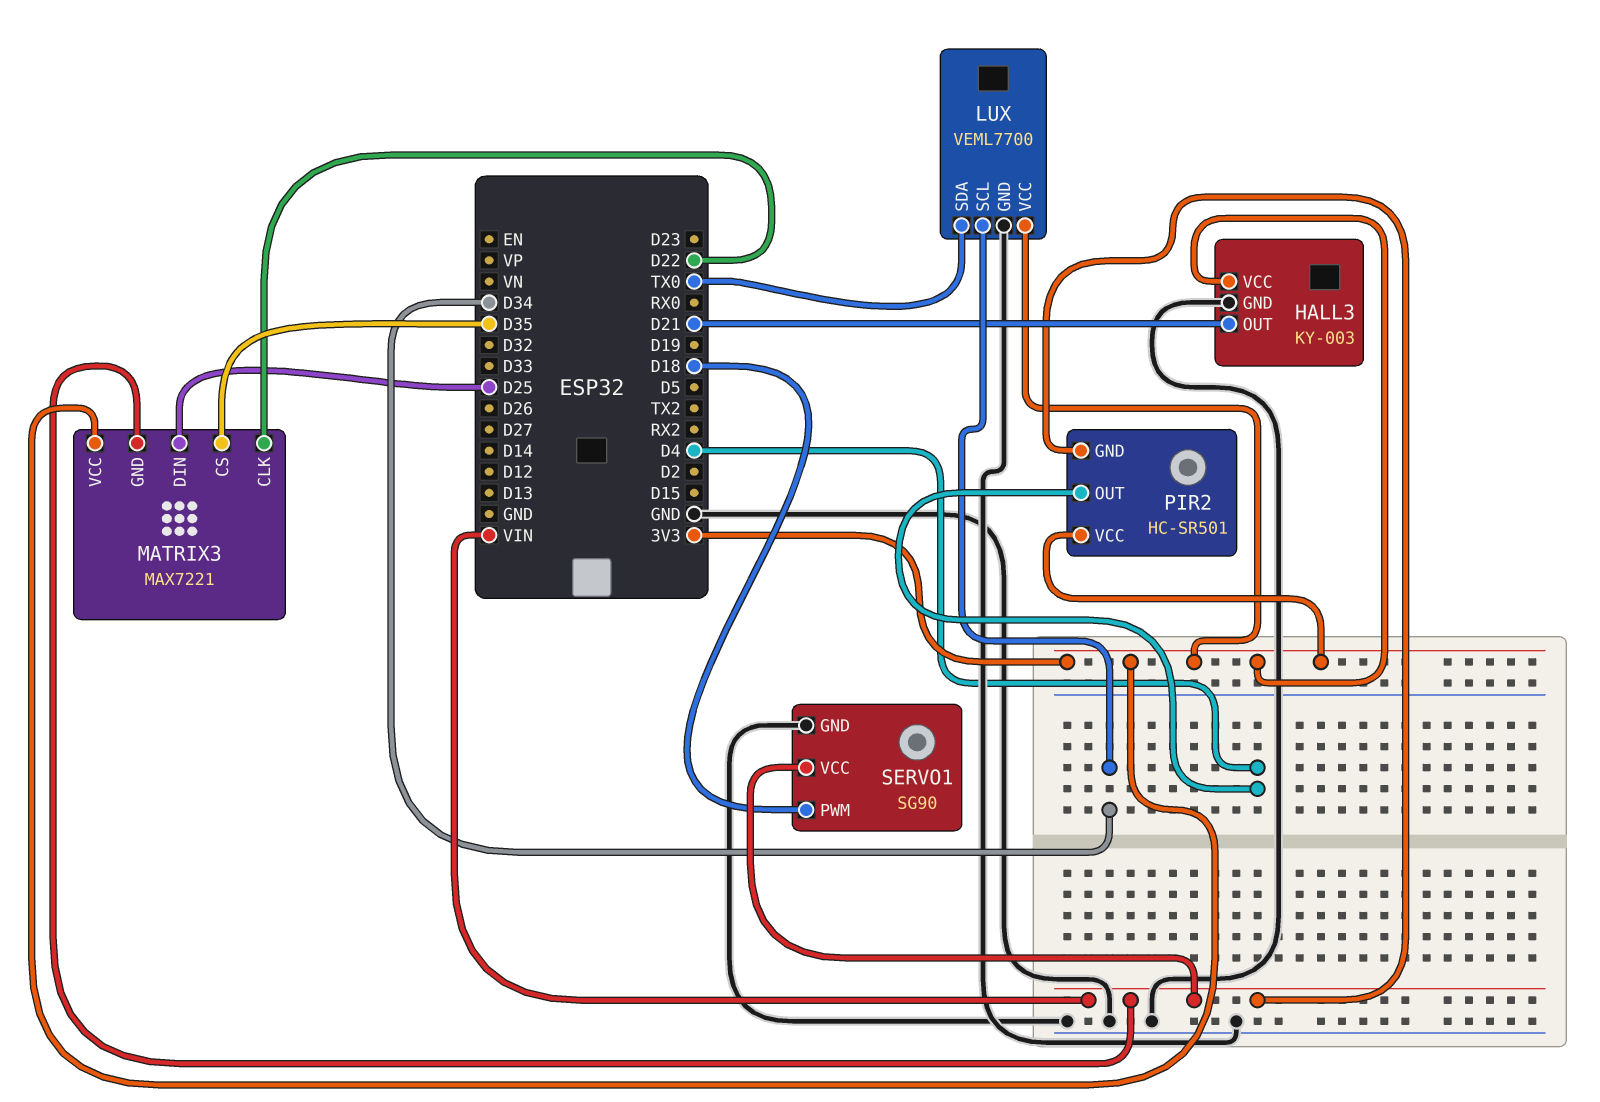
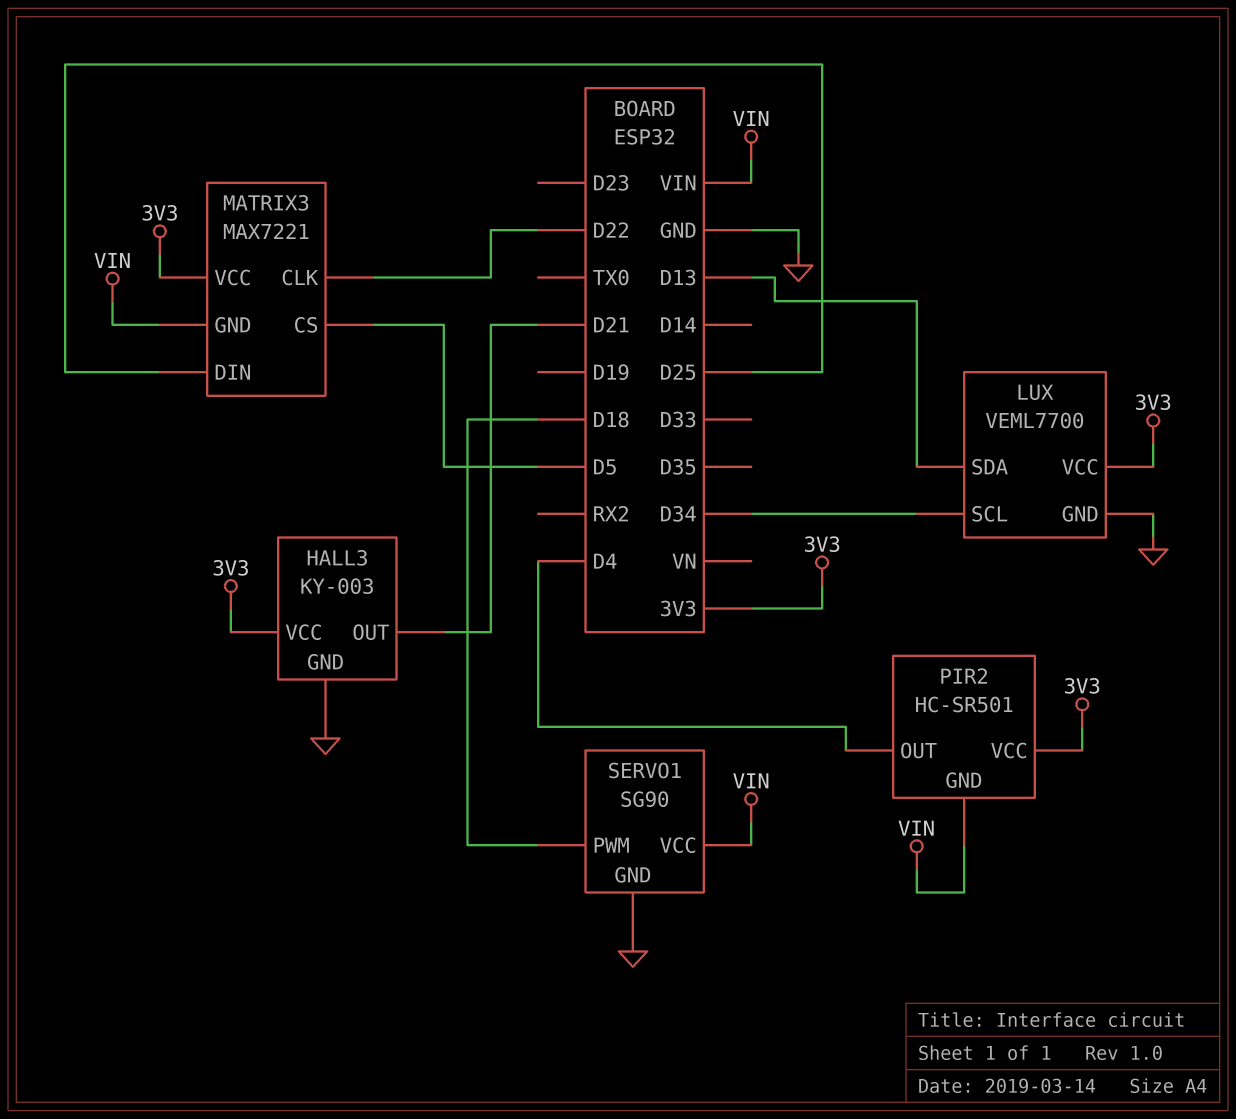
LUX pin SDA: TX0 -> D13
MATRIX3 pin CS: D35 -> D5

